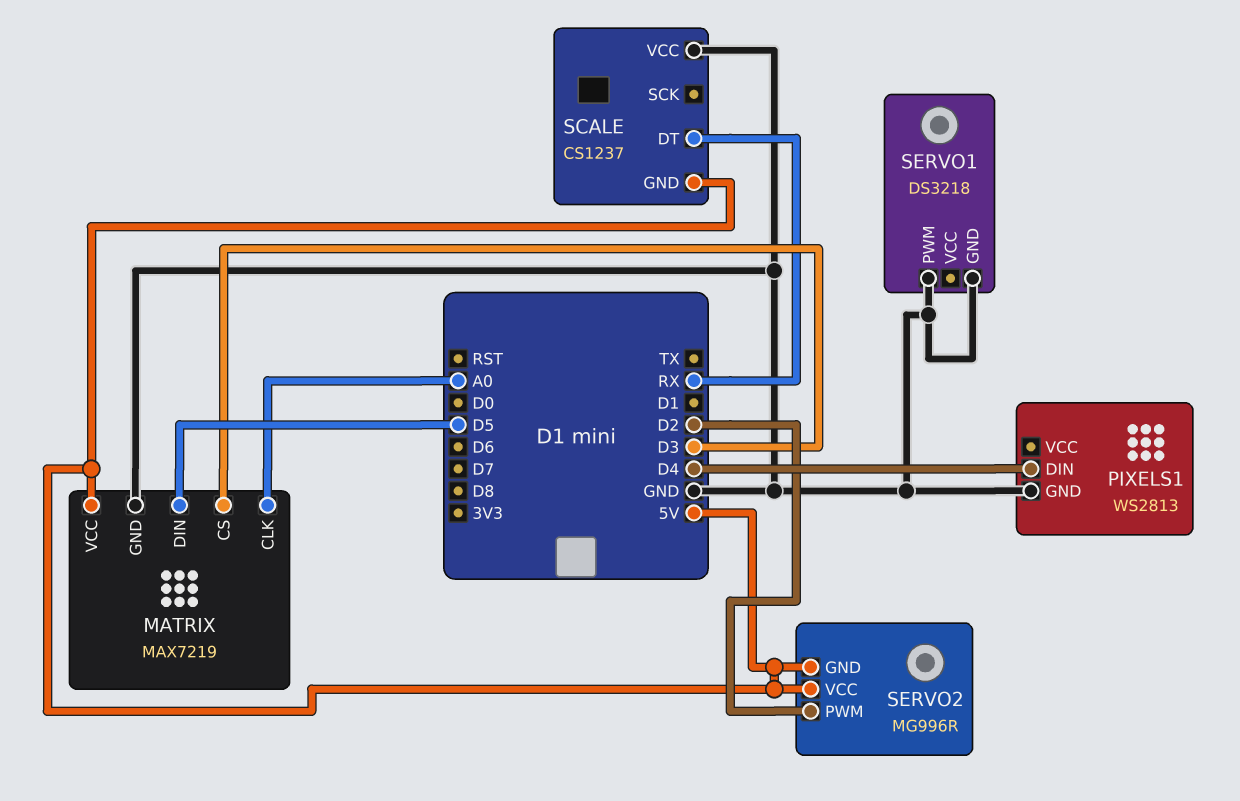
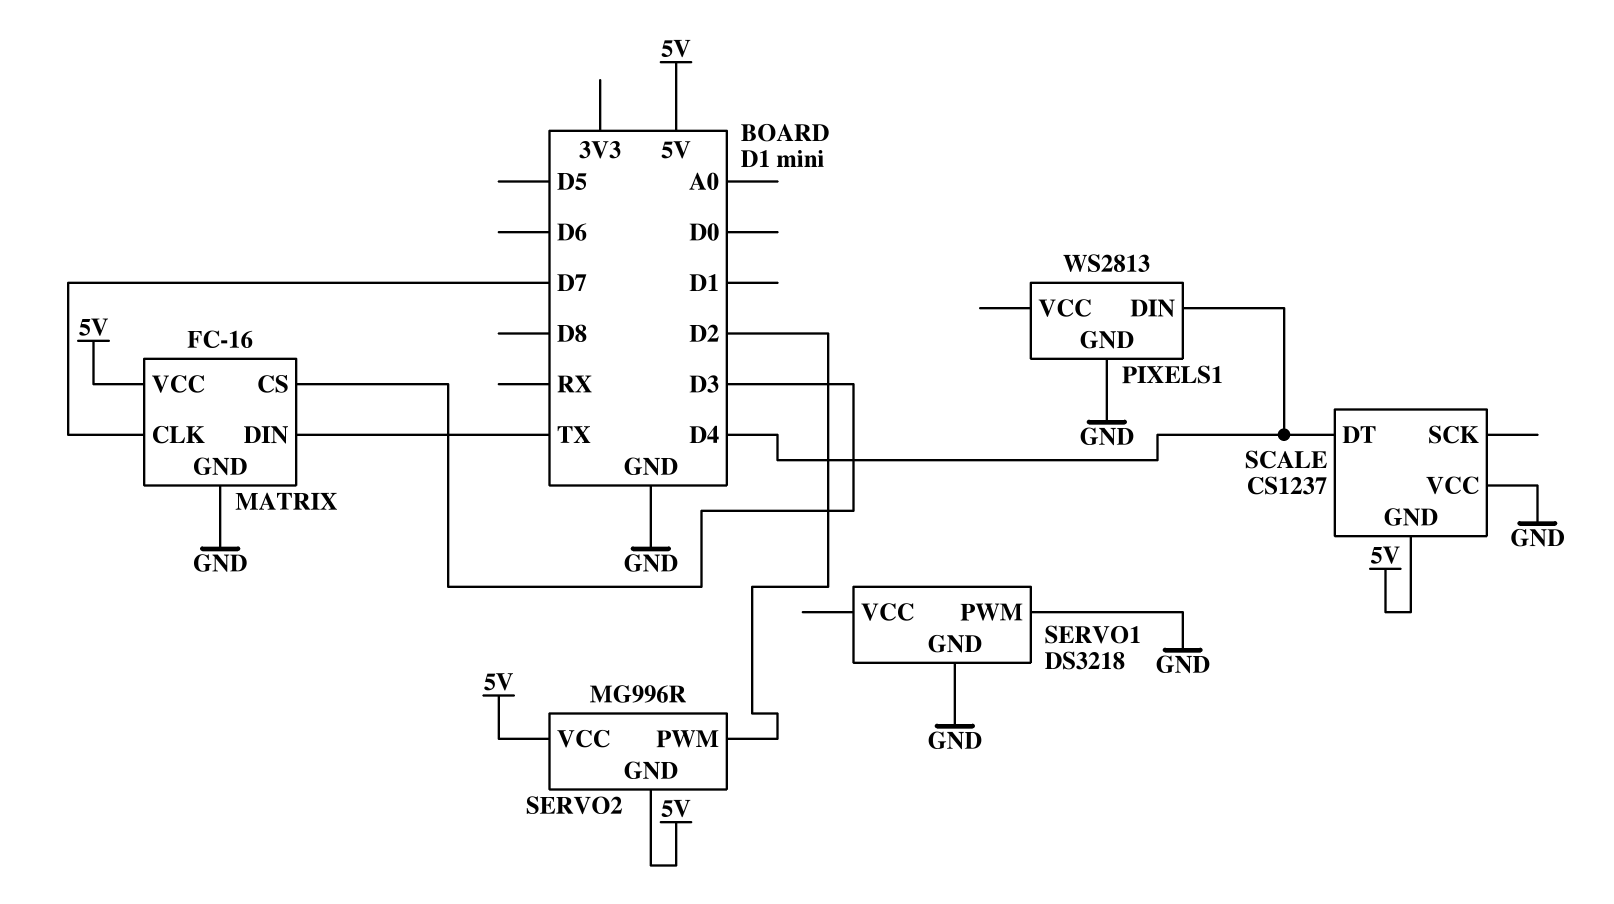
MATRIX: MAX7219 -> FC-16
MATRIX pin CLK: A0 -> D7
MATRIX pin DIN: D5 -> TX
SCALE pin DT: RX -> D4

